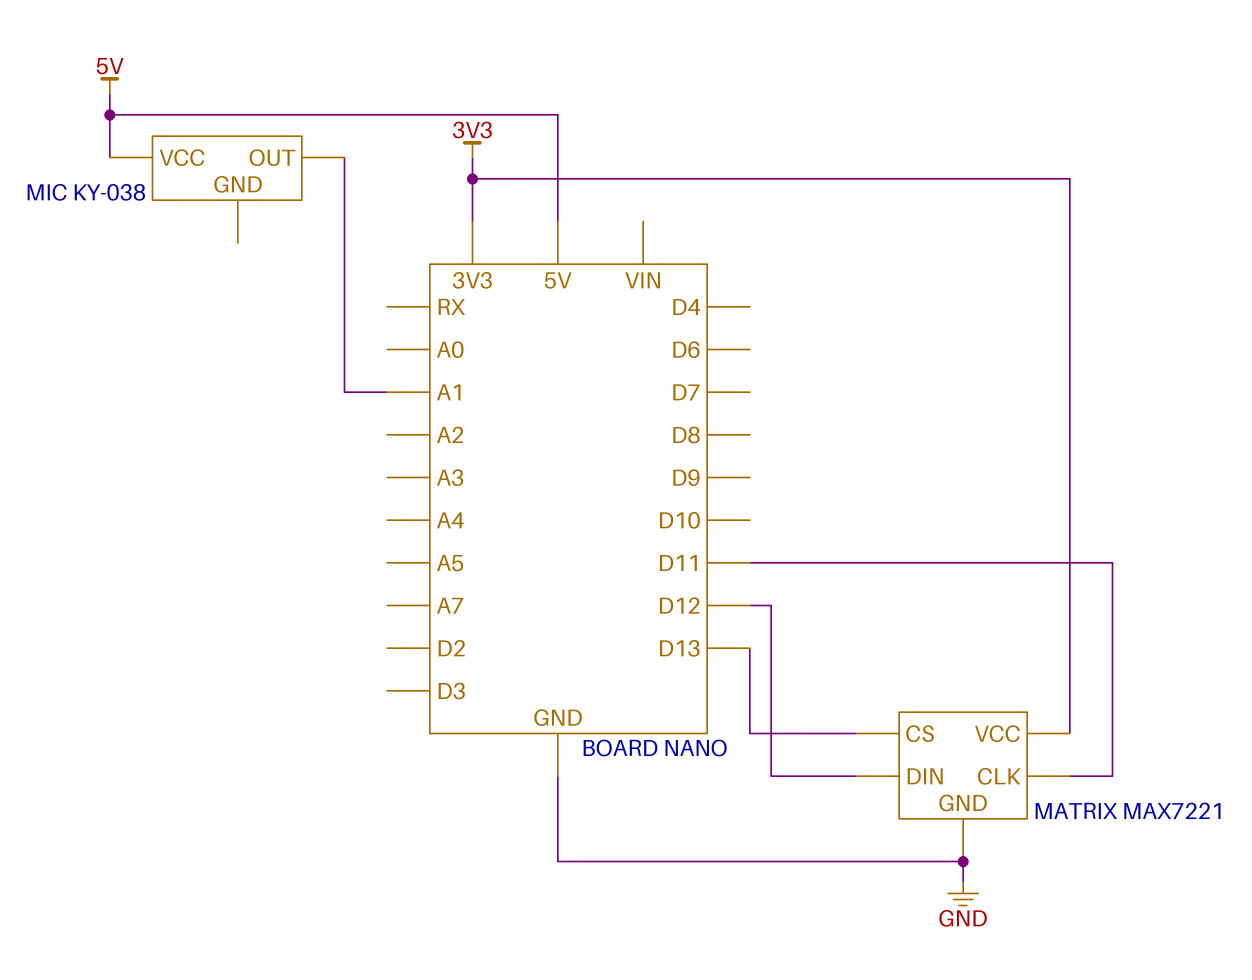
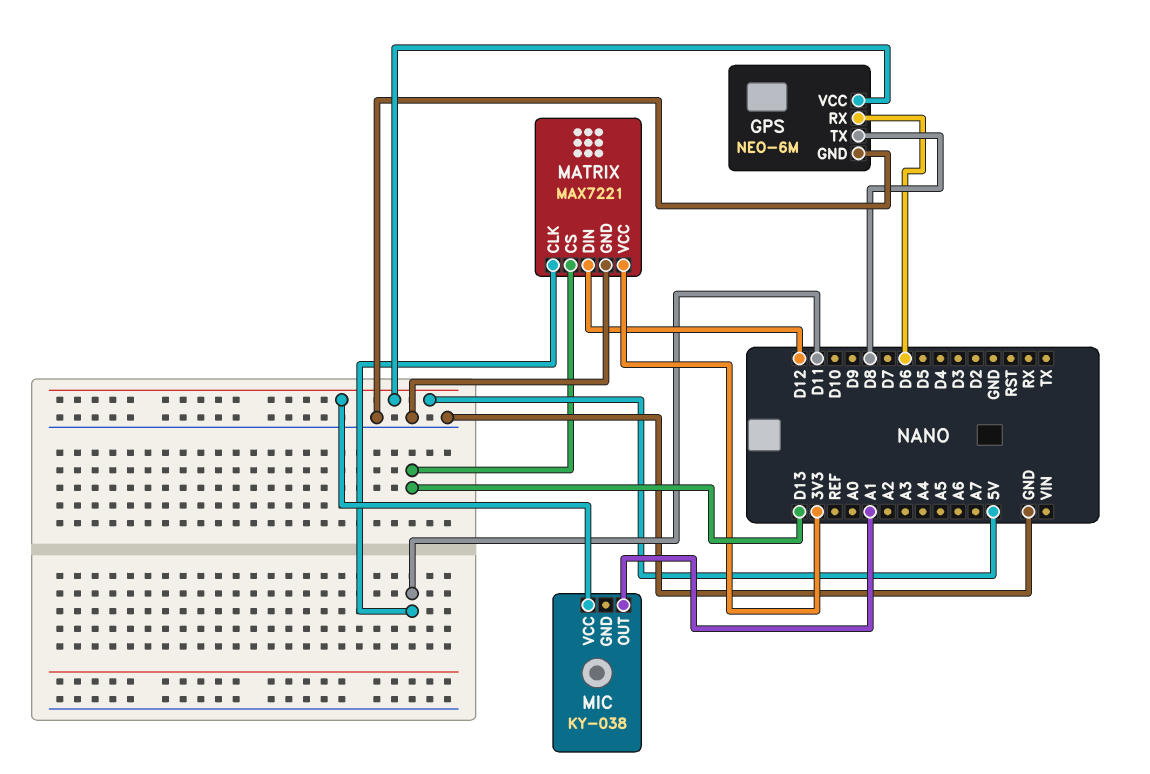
GPS: none -> NEO-6M
GPS pin GND: none -> GND
GPS pin RX: none -> D6
GPS pin TX: none -> D8
GPS pin VCC: none -> 5V

